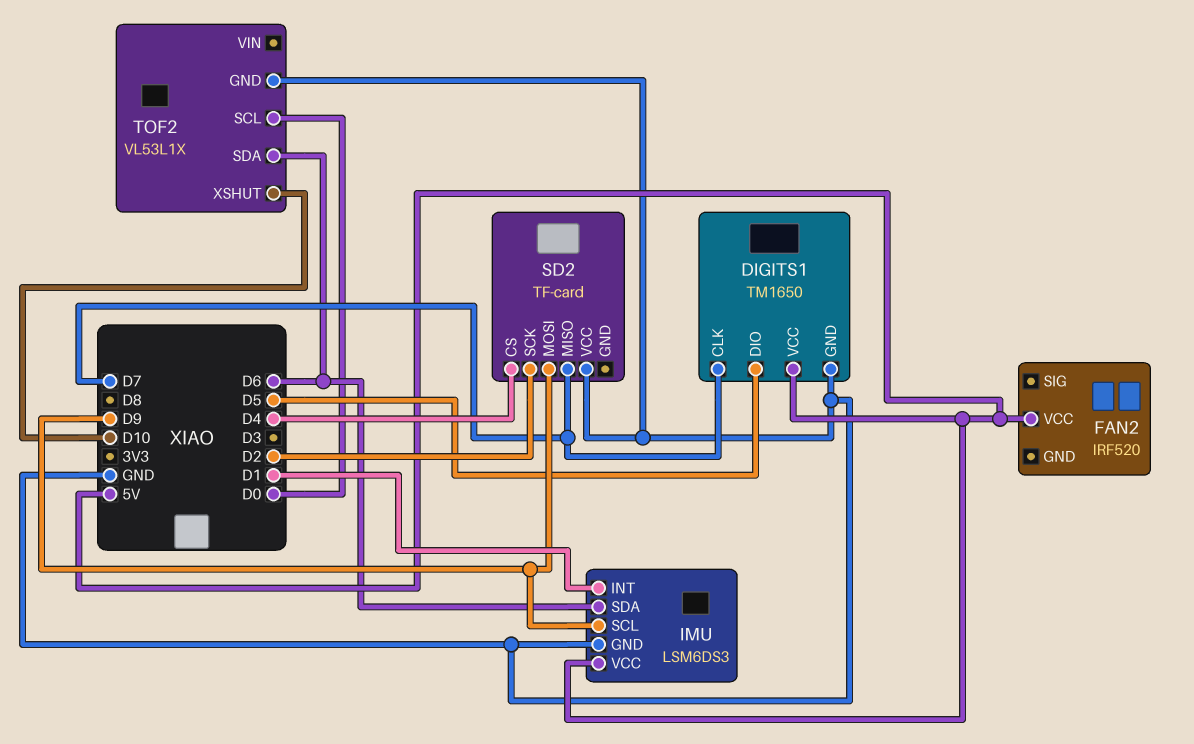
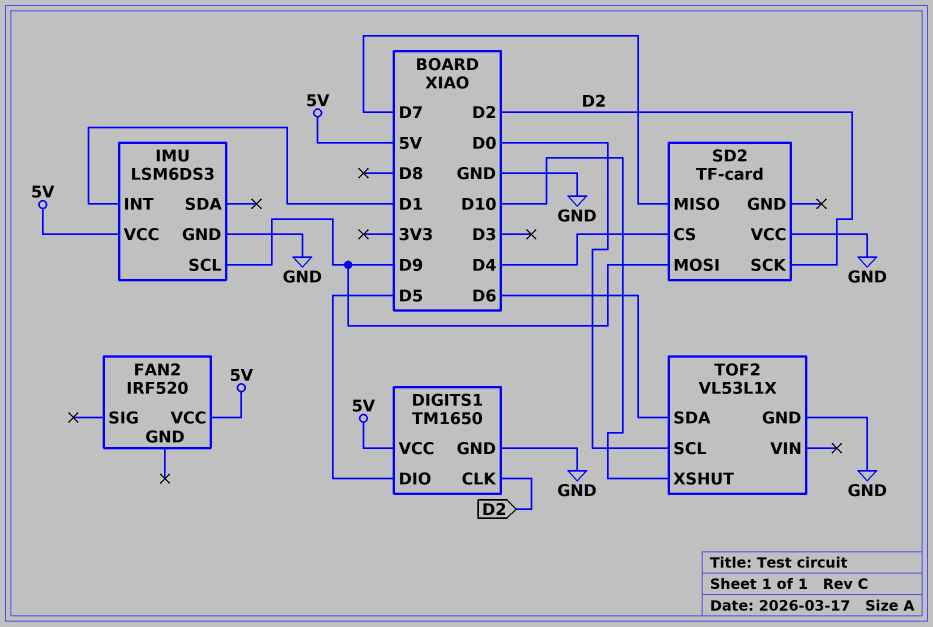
DIGITS1 pin CLK: D7 -> D2
IMU pin SDA: D6 -> none

